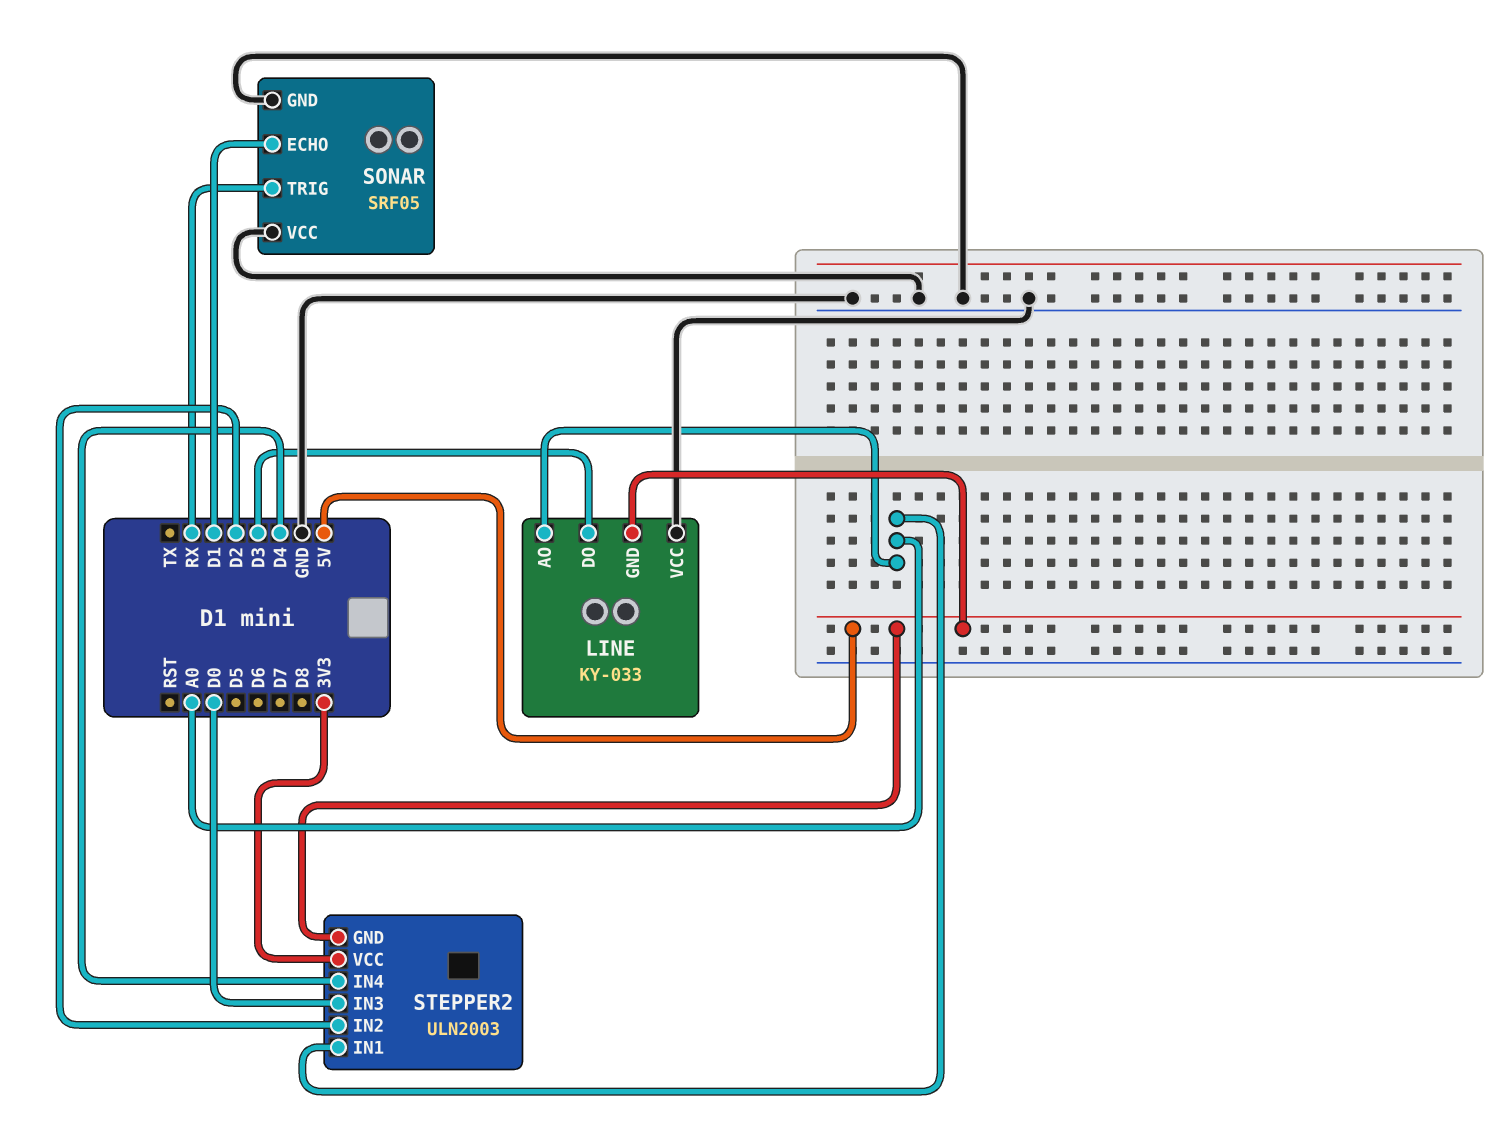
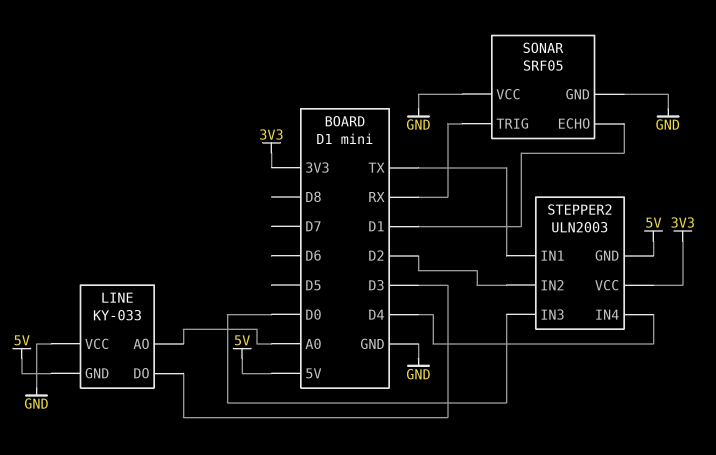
STEPPER2 pin IN1: A0 -> TX

